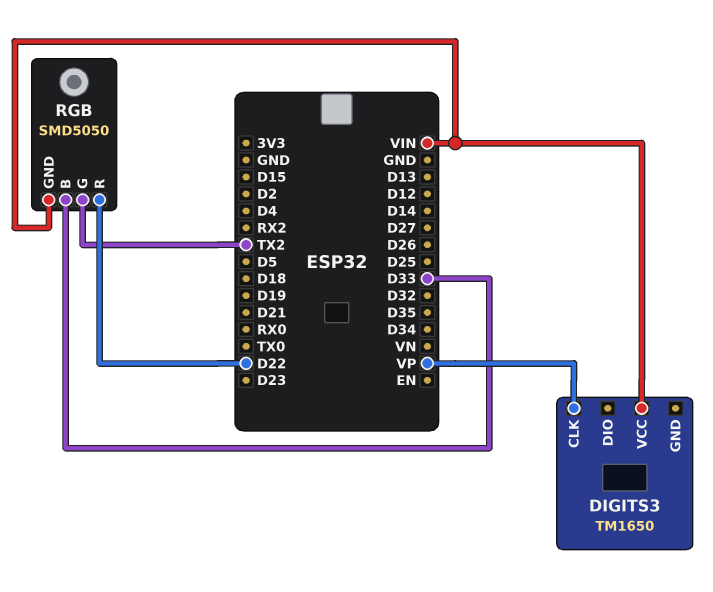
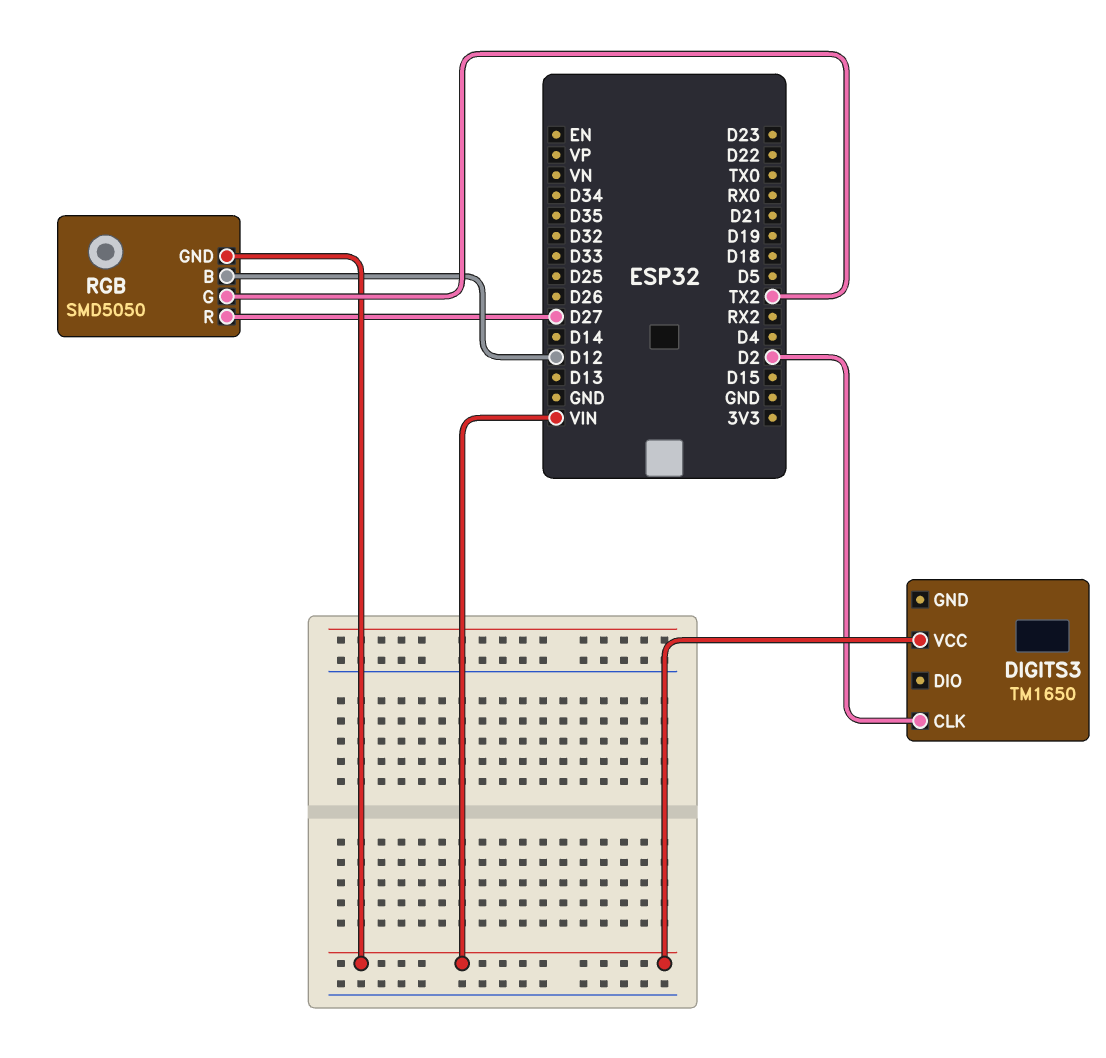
DIGITS3 pin CLK: VP -> D2
RGB pin B: D33 -> D12
RGB pin R: D22 -> D27

